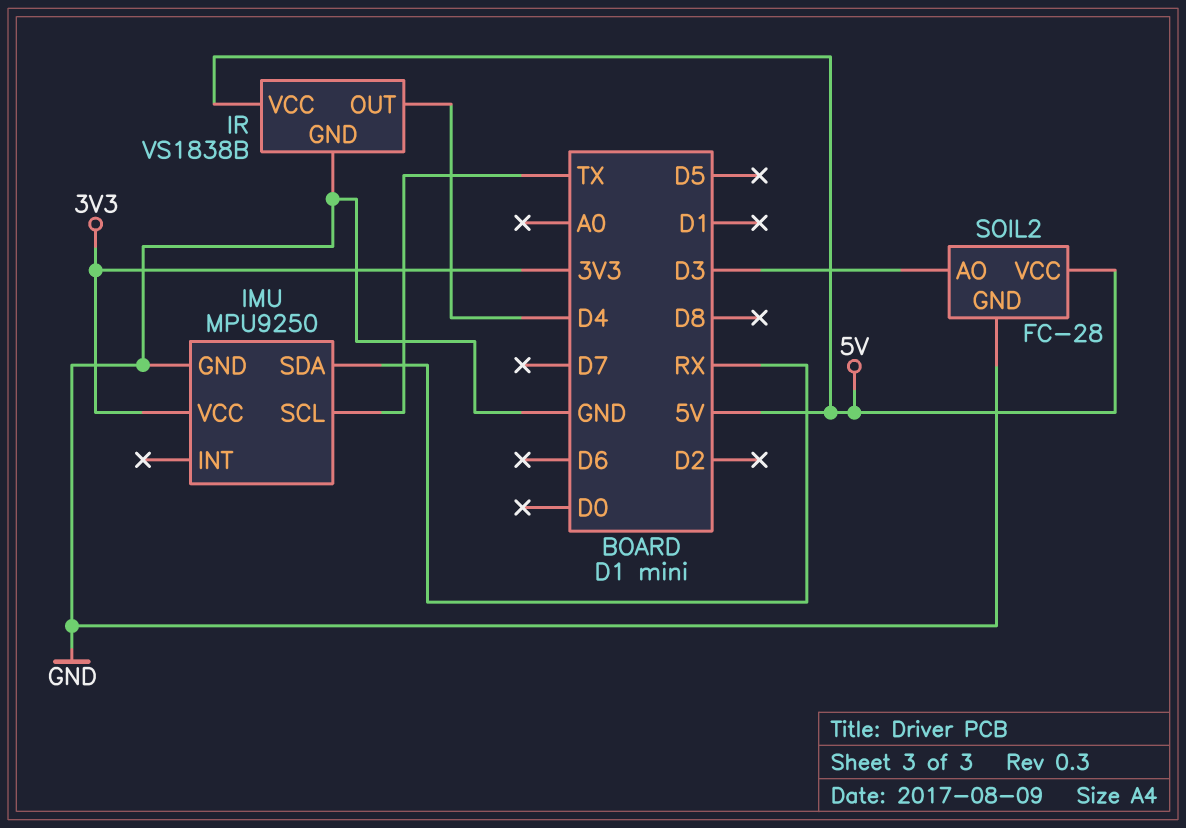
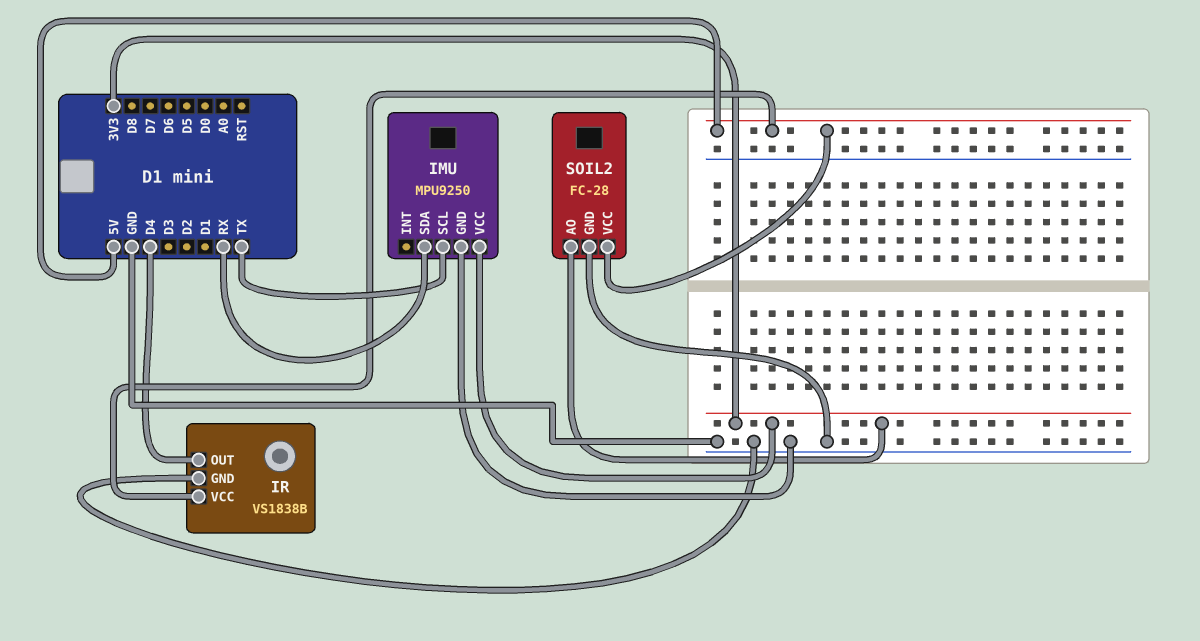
SOIL2 pin AO: D3 -> 3V3

